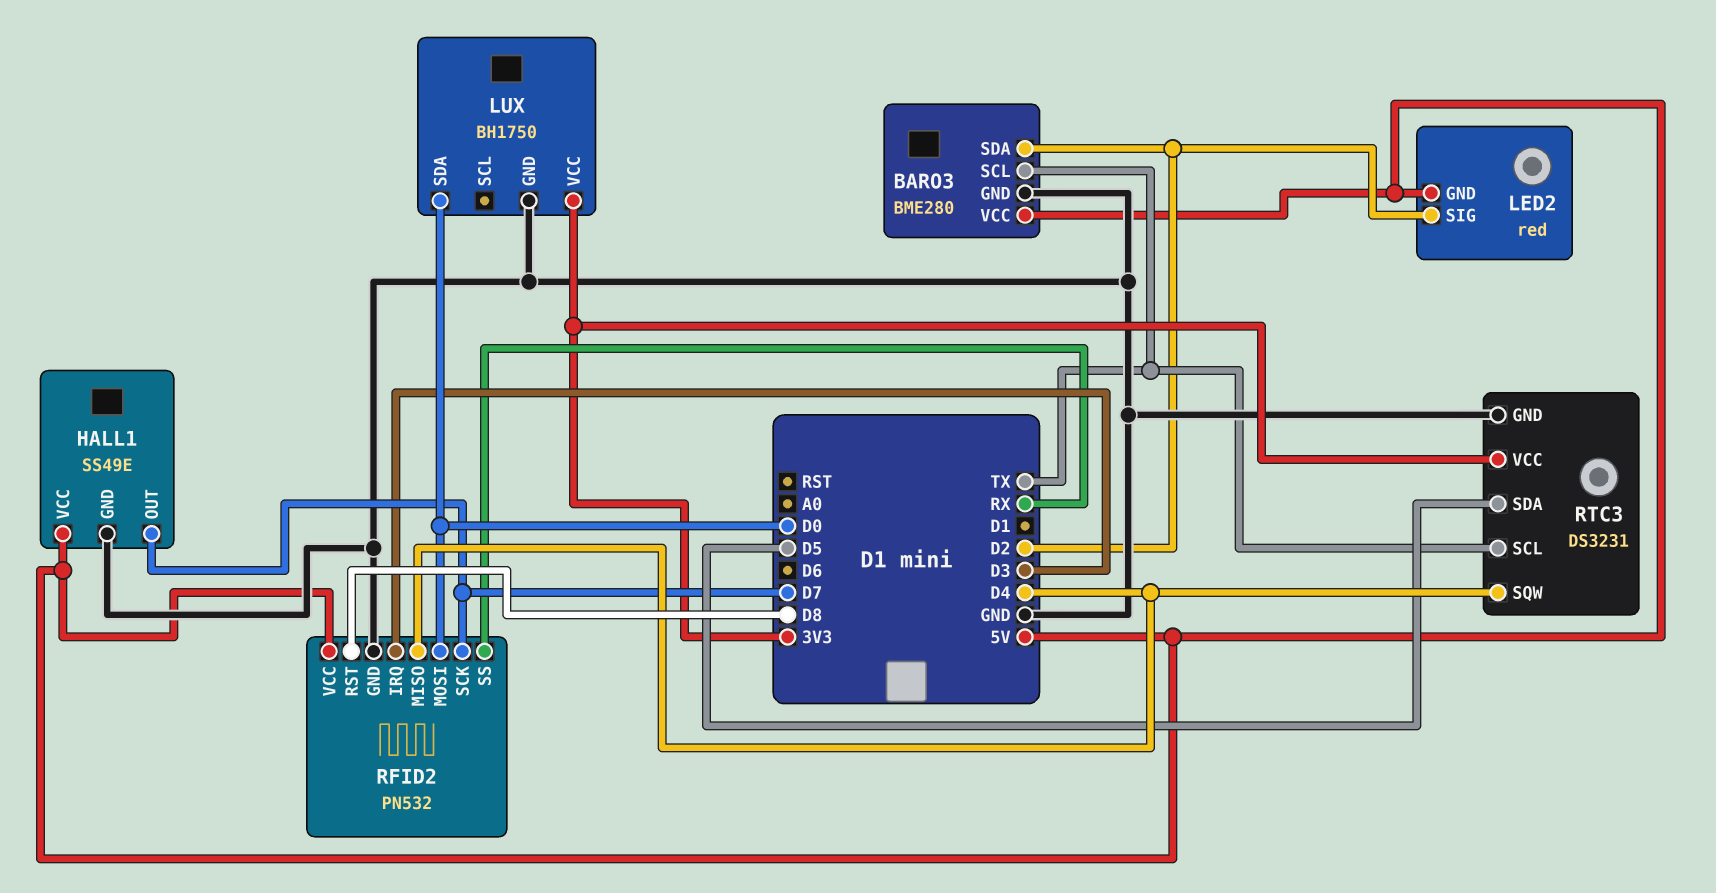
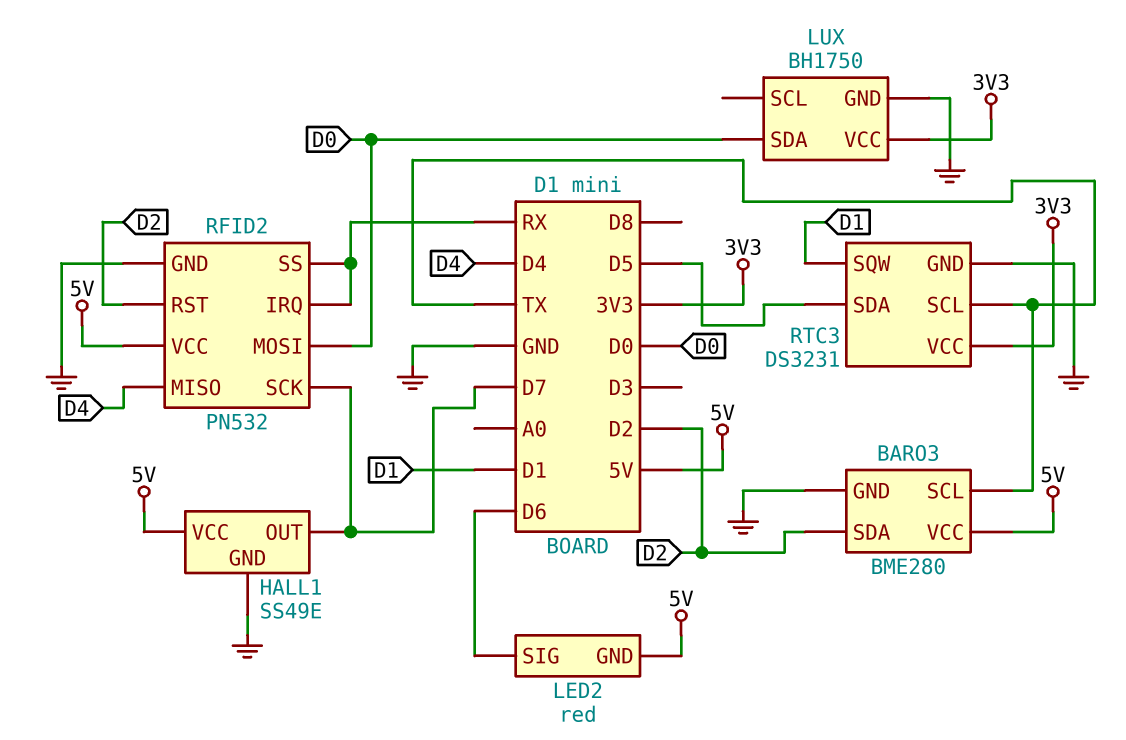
LED2 pin SIG: D2 -> D6
RFID2 pin IRQ: D3 -> RX
RFID2 pin RST: D8 -> D2
RTC3 pin SQW: D4 -> D1

